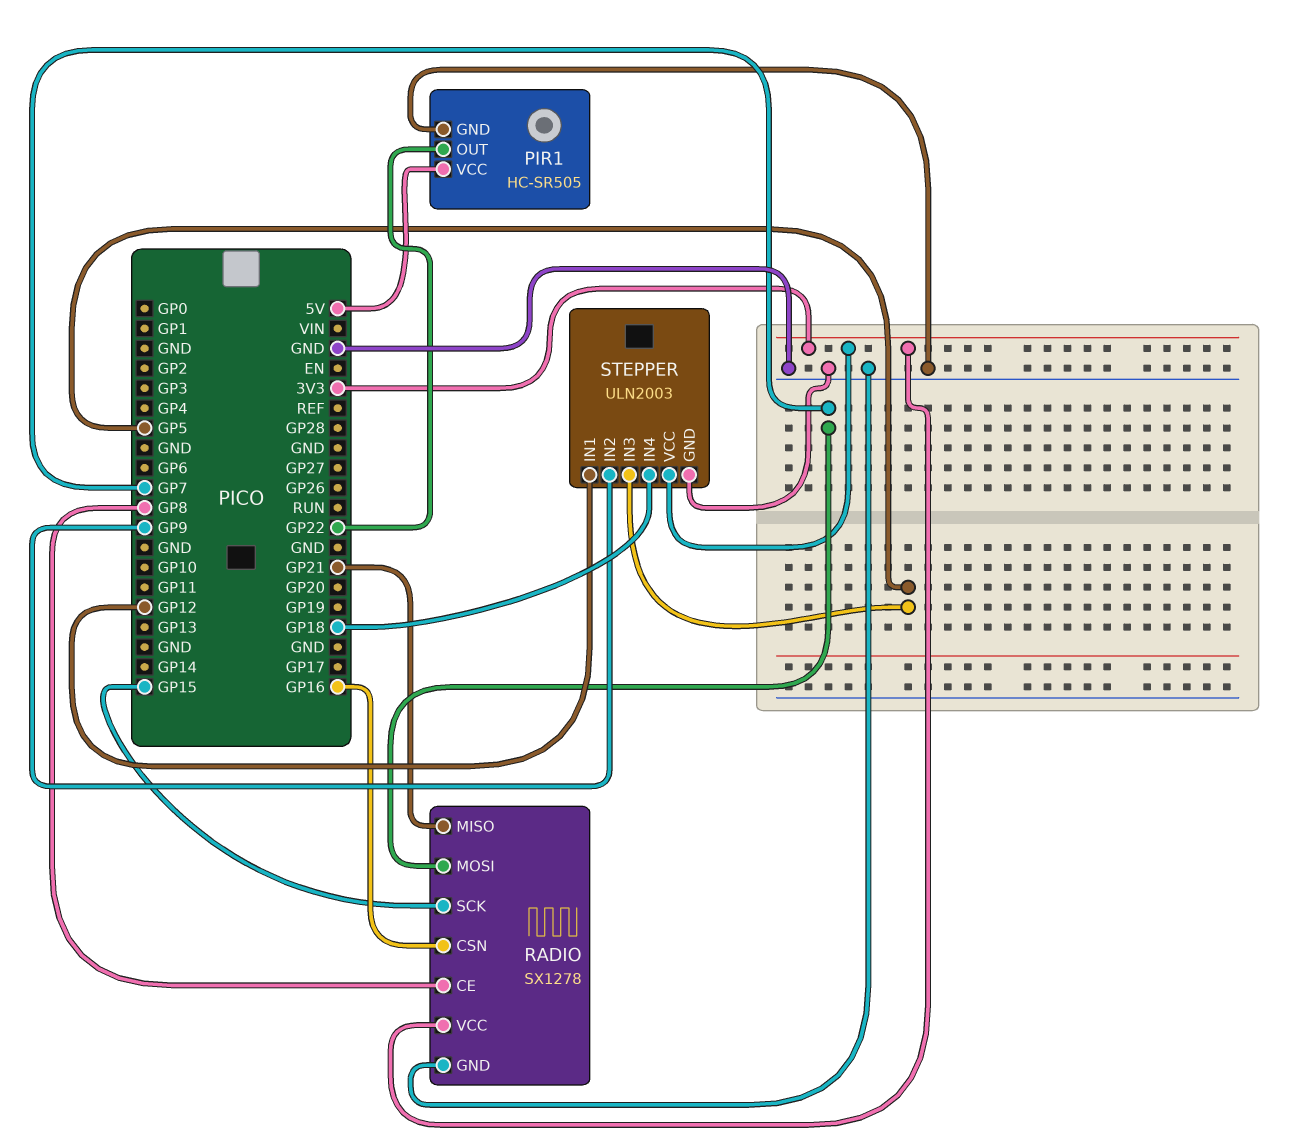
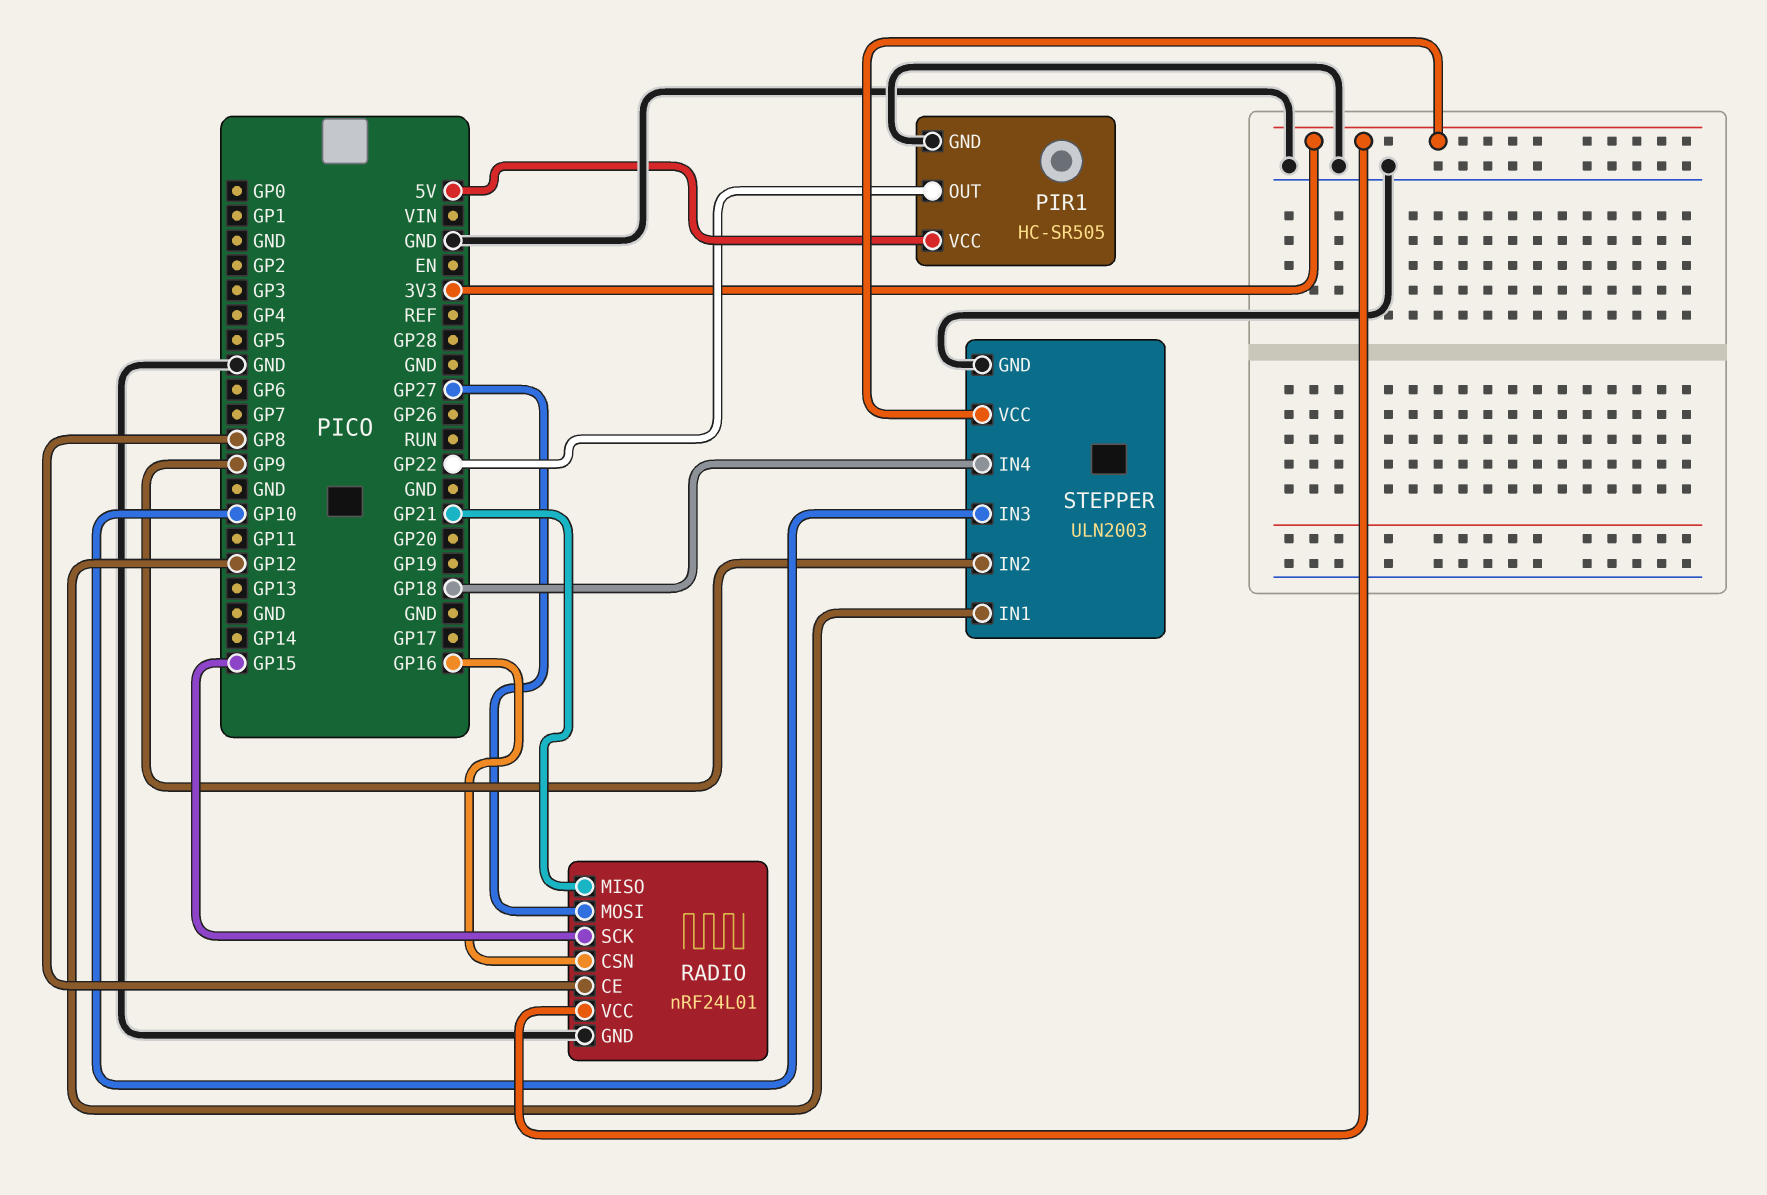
RADIO: SX1278 -> nRF24L01
RADIO pin MOSI: GP7 -> GP27
STEPPER pin IN3: GP5 -> GP10

